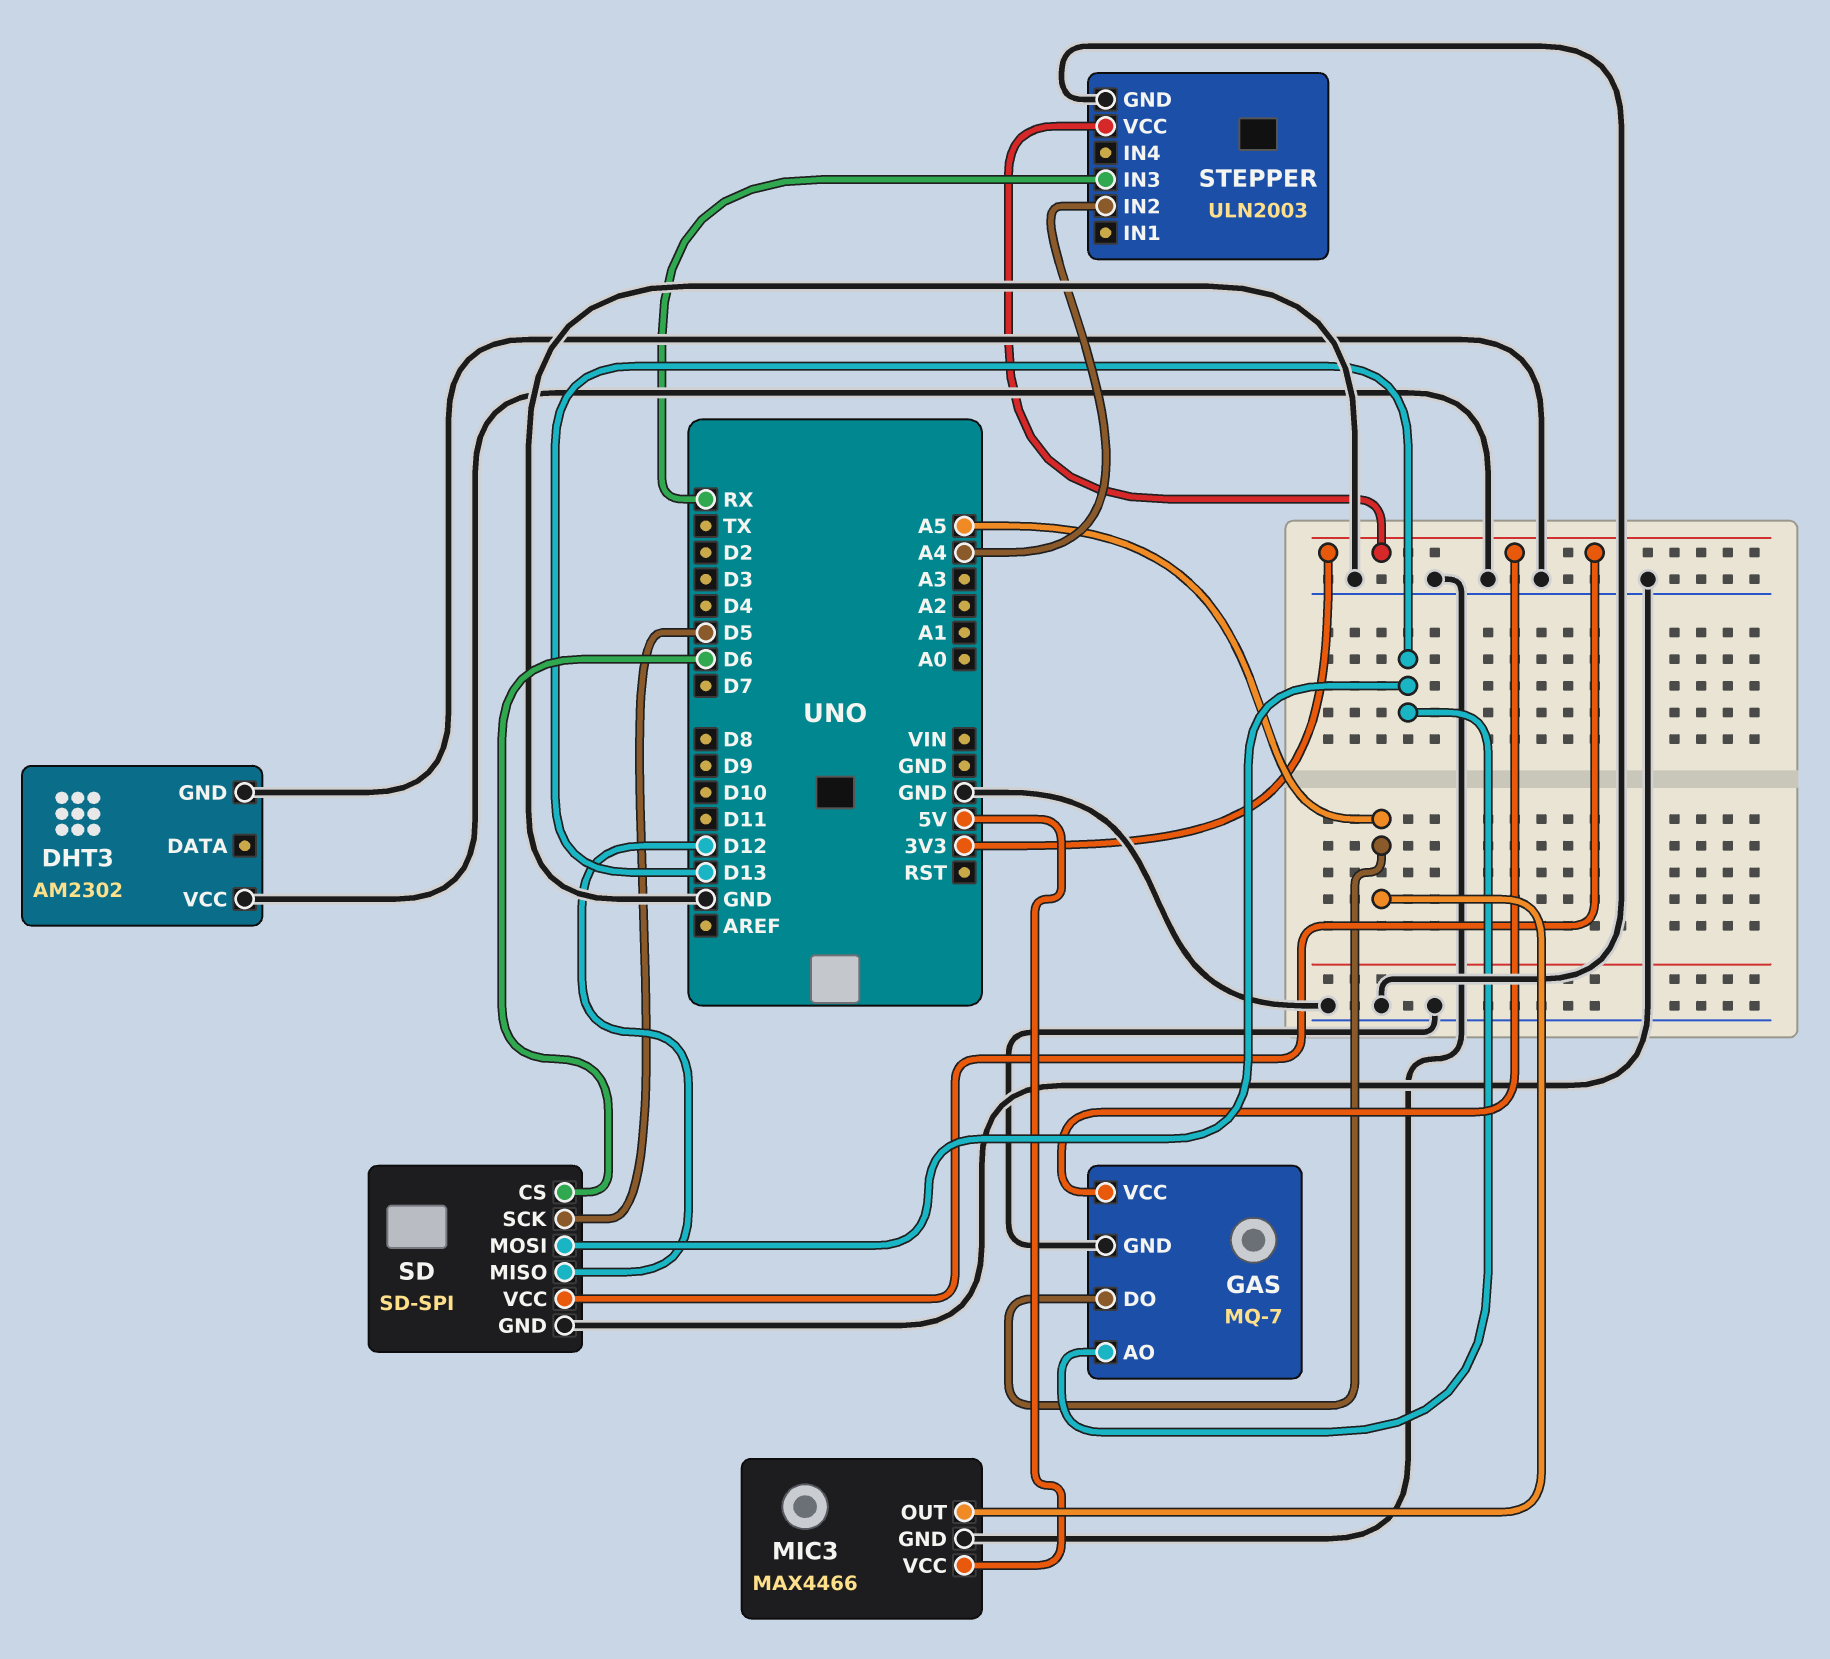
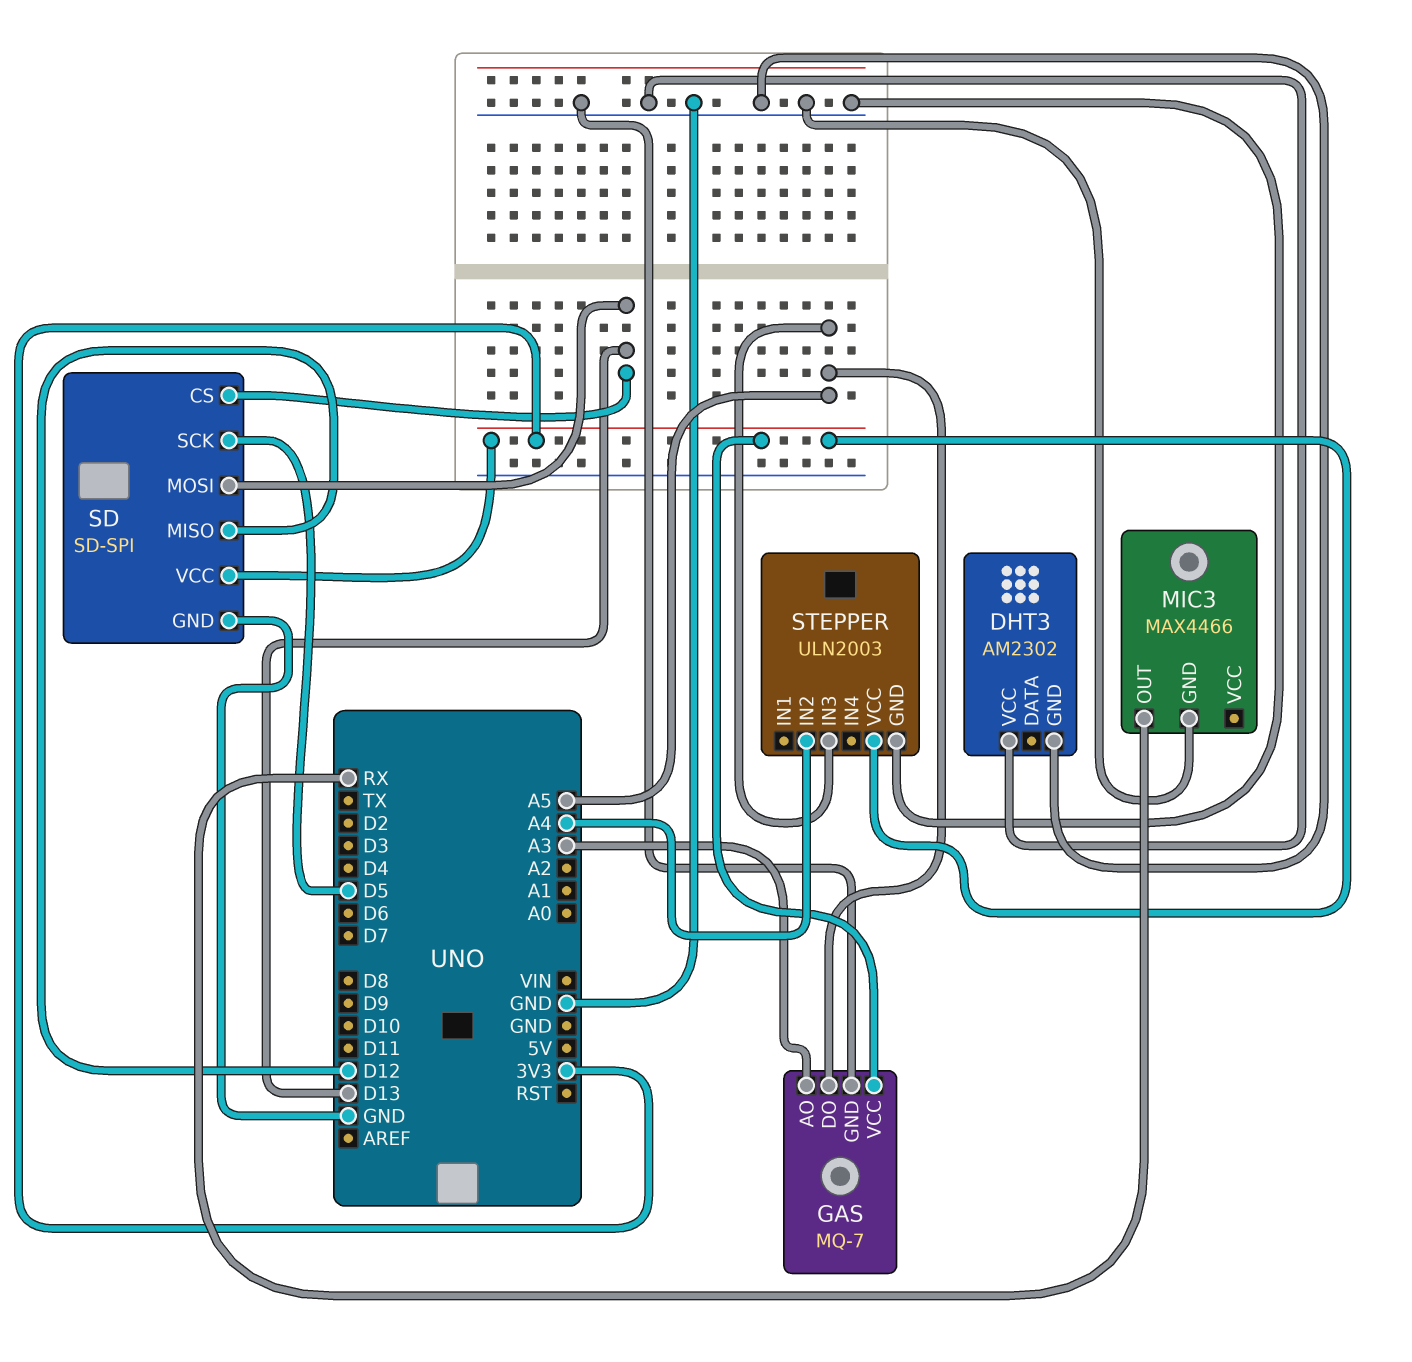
GAS pin AO: D13 -> A3
MIC3 pin OUT: A5 -> RX
MIC3 pin VCC: 5V -> none
SD pin CS: D6 -> D13
STEPPER pin IN3: RX -> A5

